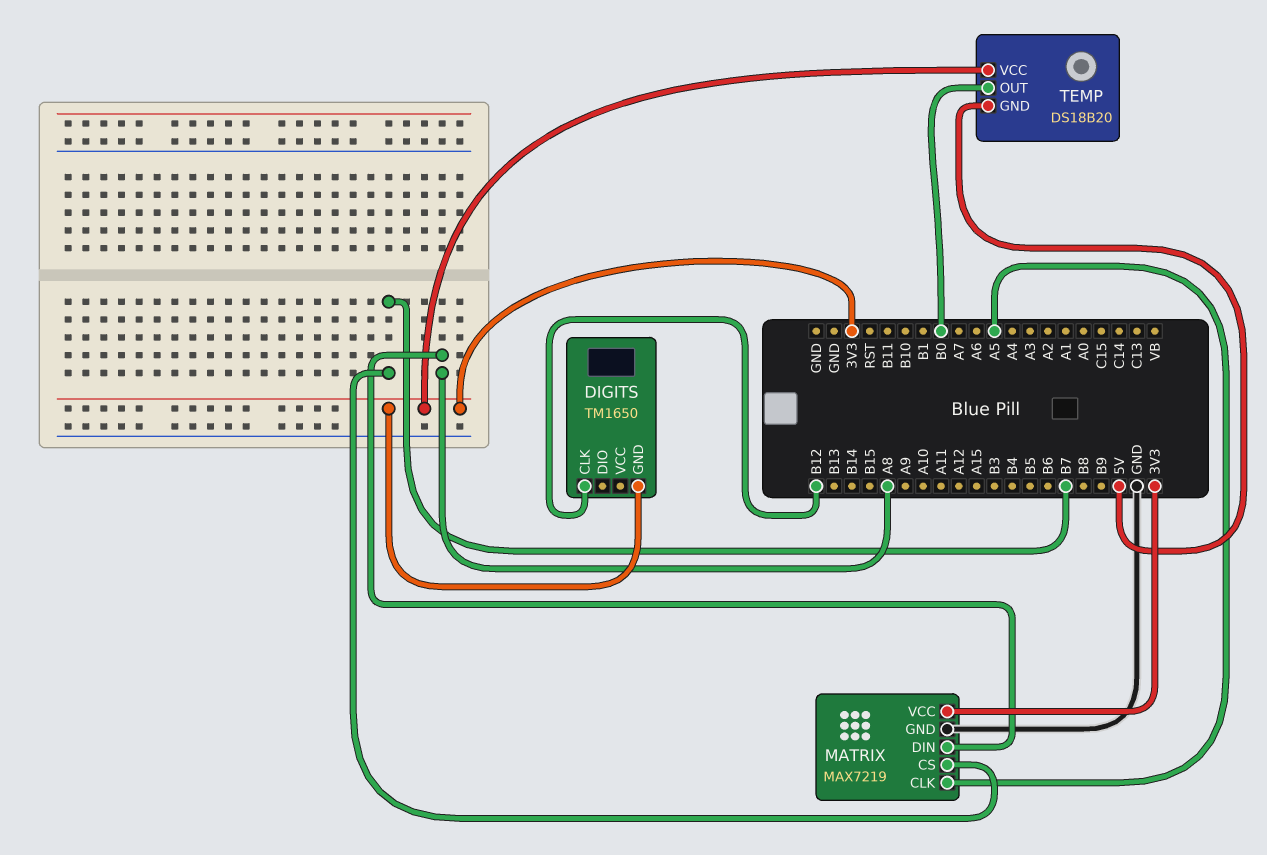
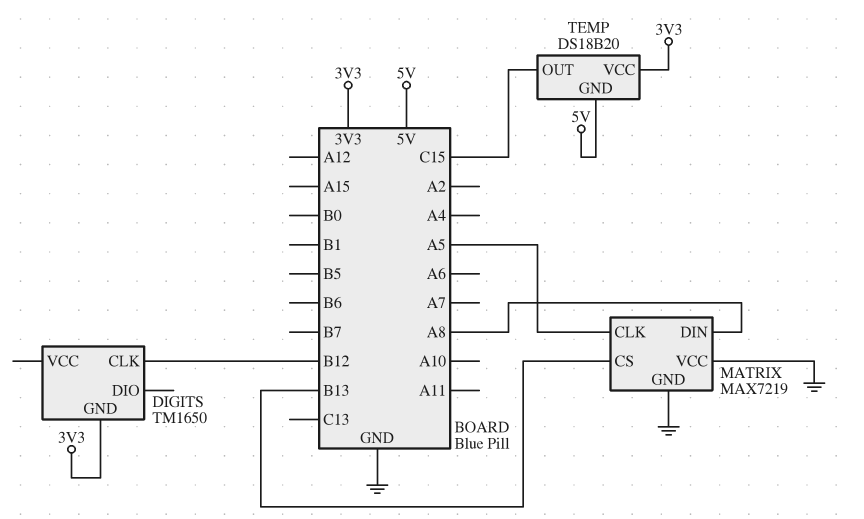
MATRIX pin CS: B7 -> B13
MATRIX pin VCC: 3V3 -> GND
TEMP pin OUT: B0 -> C15

